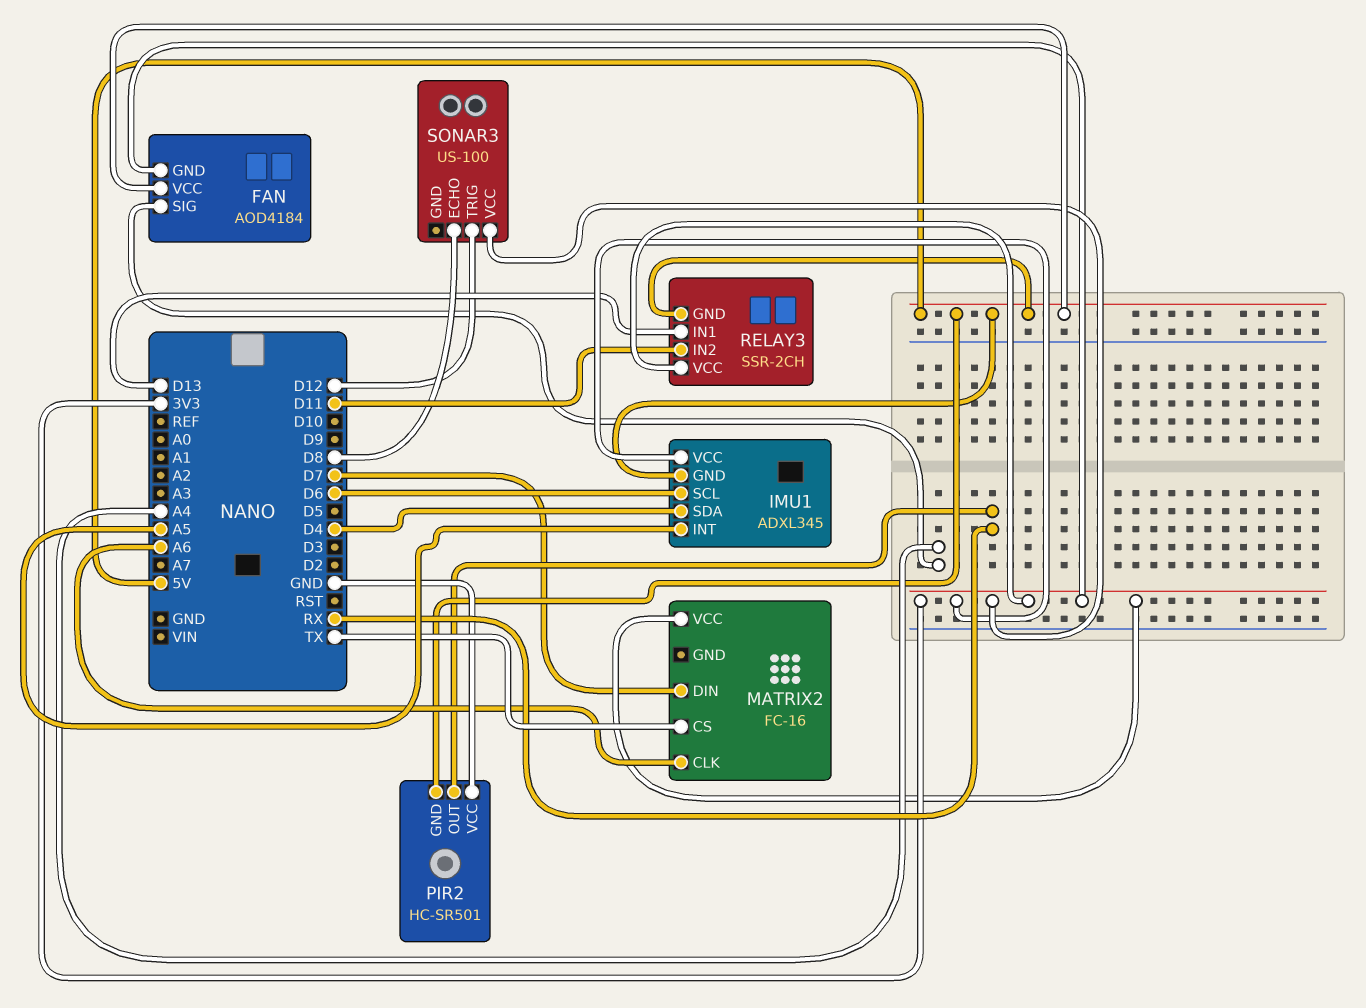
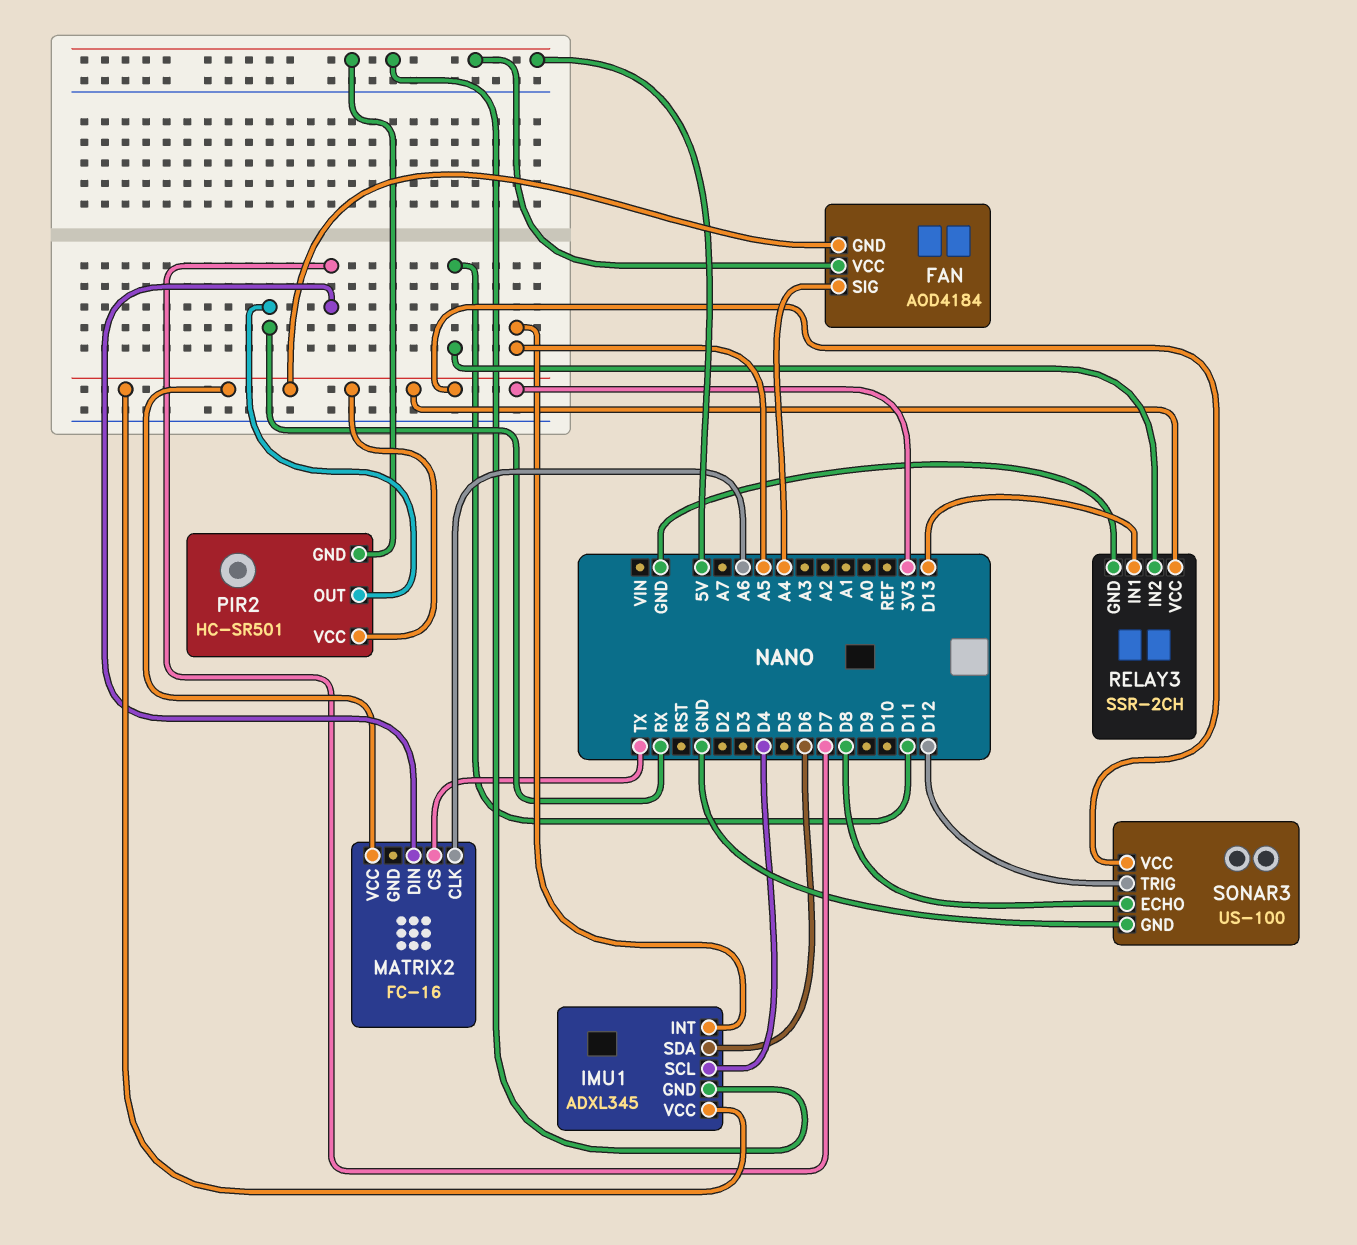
IMU1 pin SCL: D6 -> D4
IMU1 pin SDA: D4 -> D6
PIR2 pin VCC: GND -> 3V3
RELAY3 pin GND: 5V -> GND
SONAR3 pin GND: none -> GND

